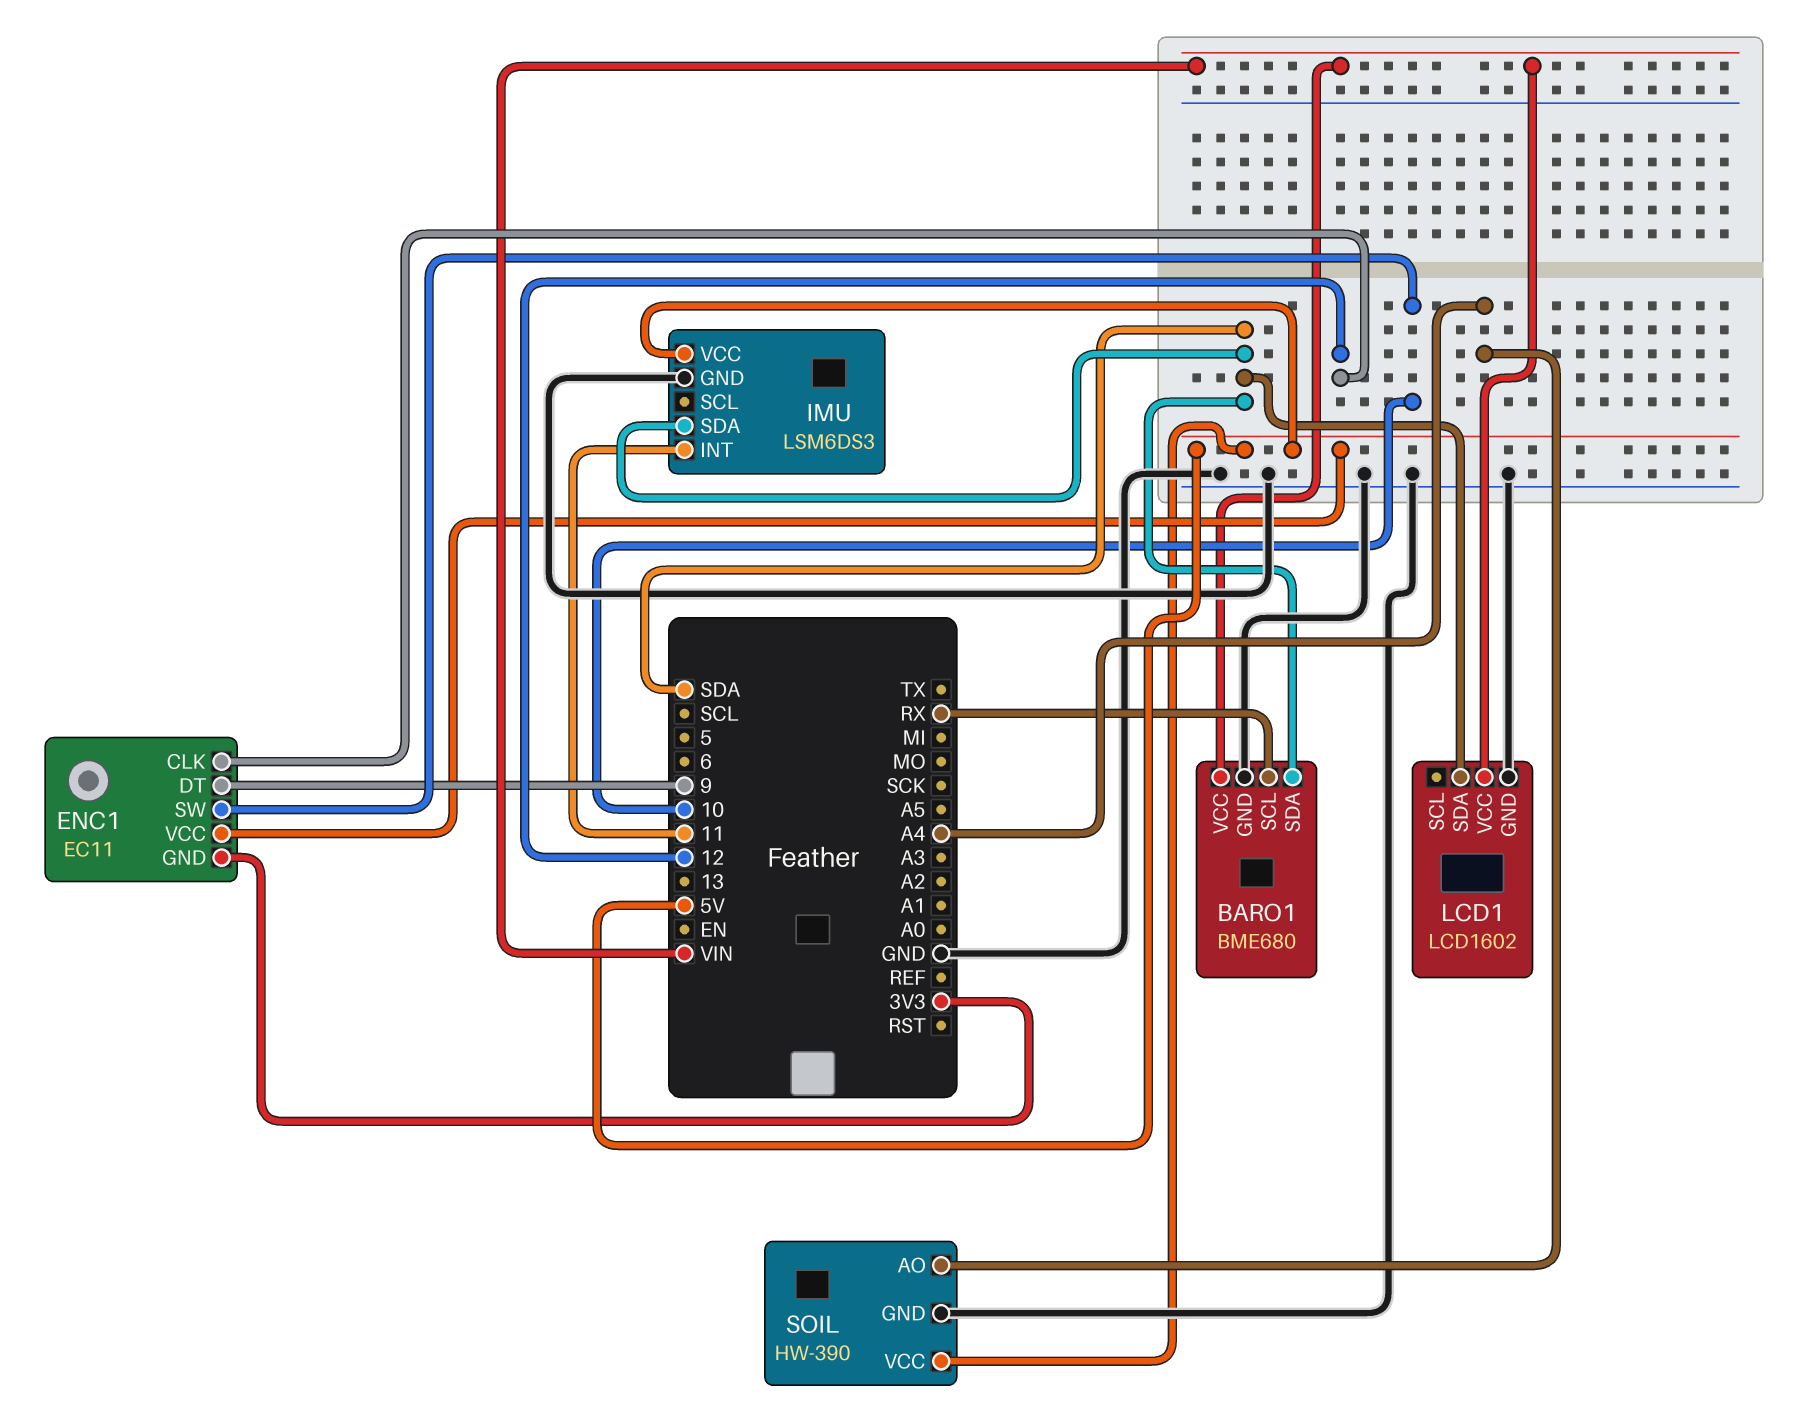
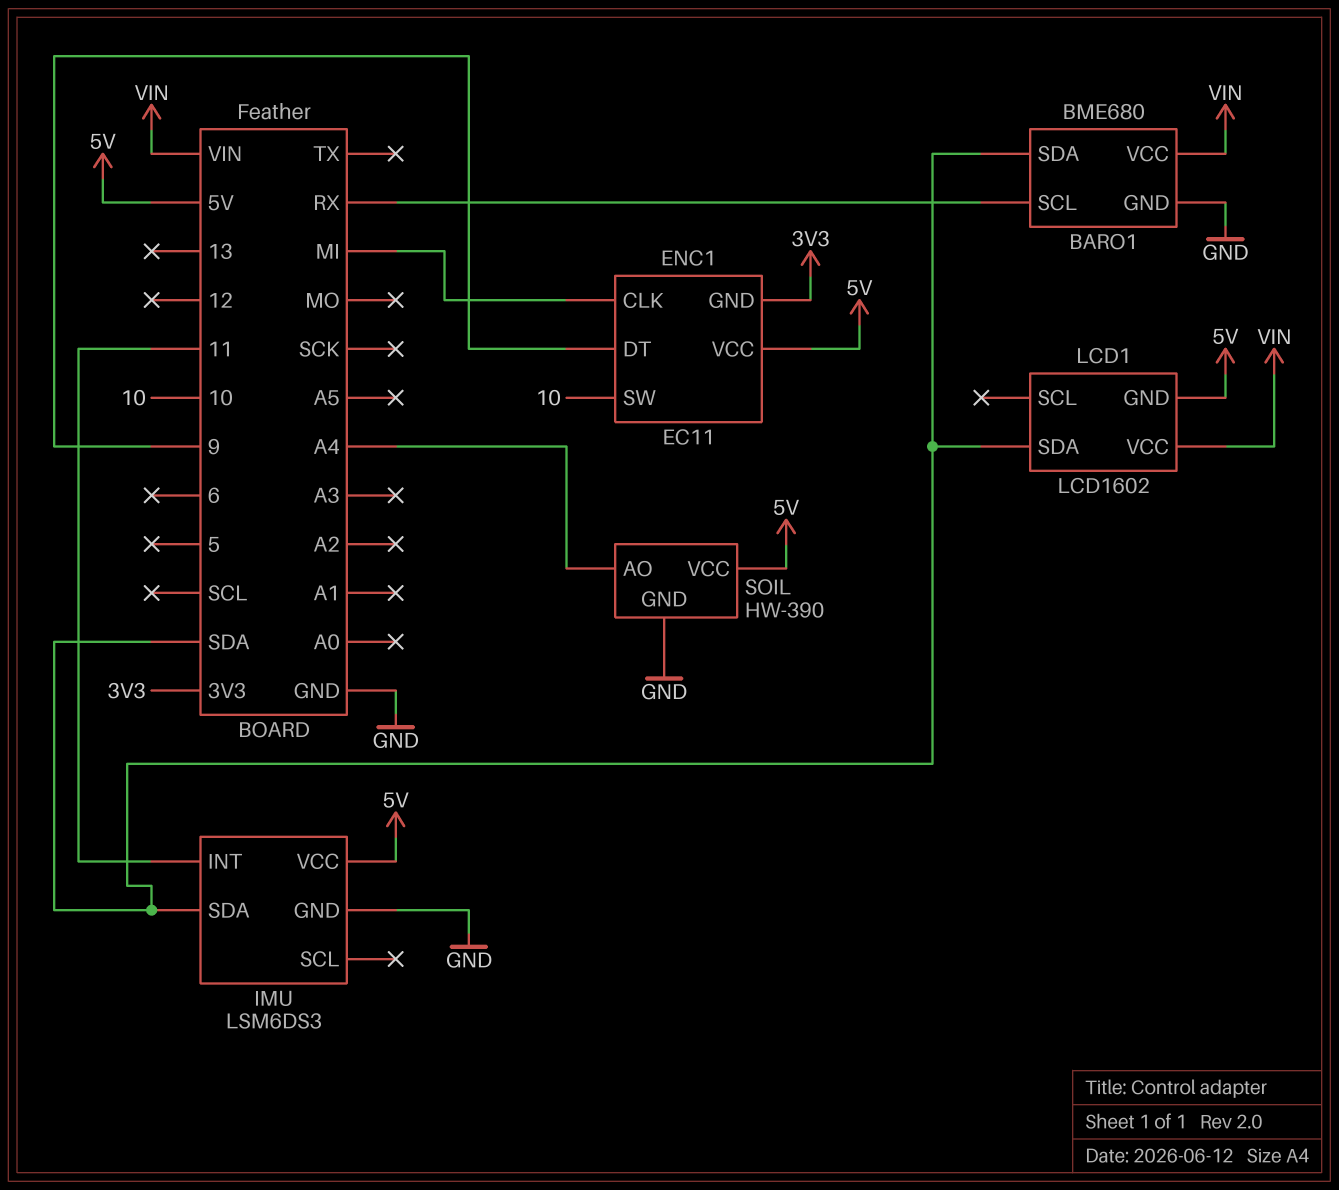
ENC1 pin CLK: 12 -> MI
LCD1 pin GND: GND -> 5V

